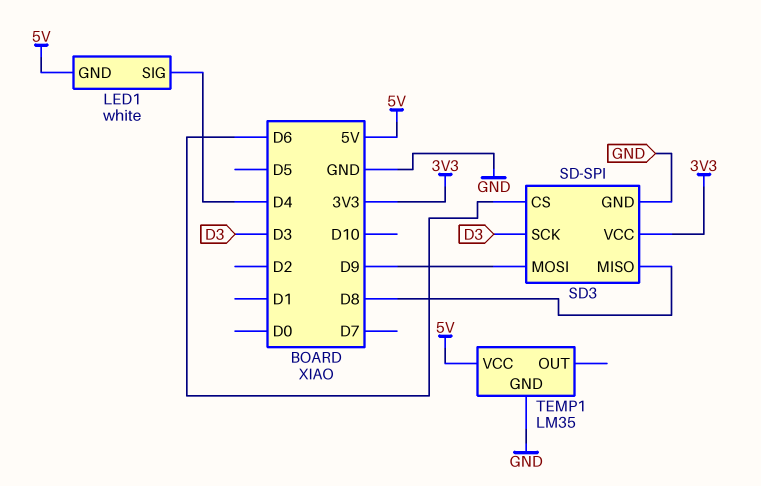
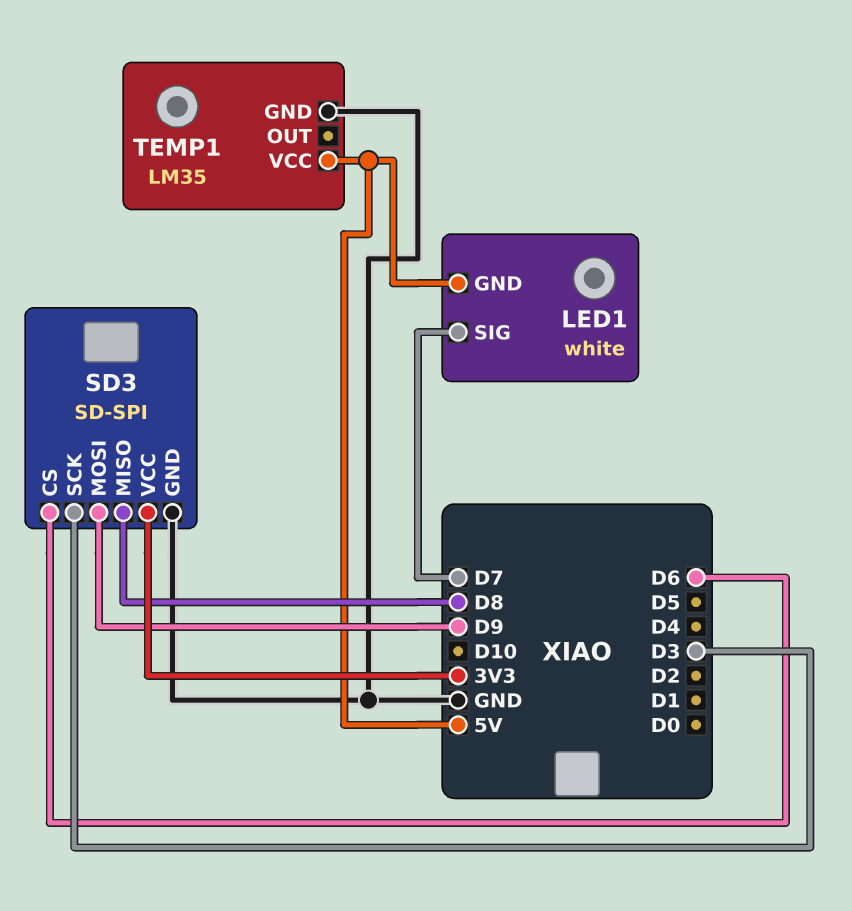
LED1 pin SIG: D4 -> D7

